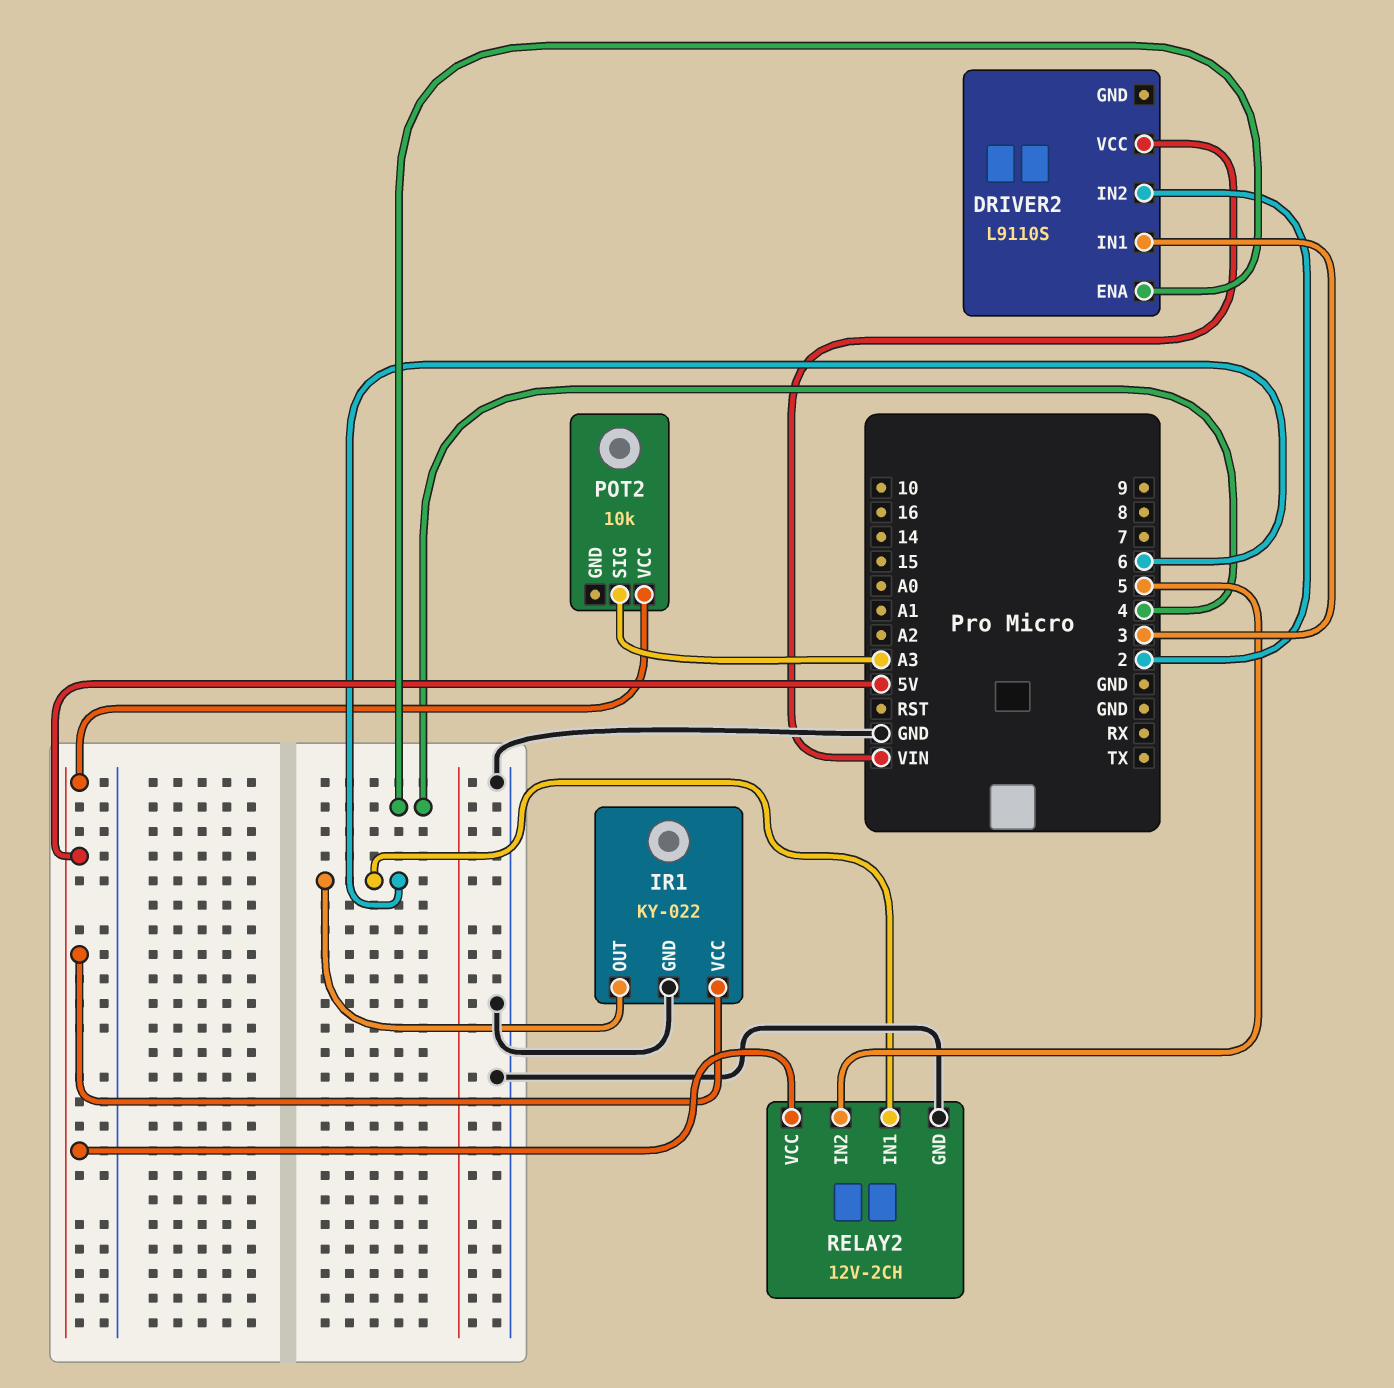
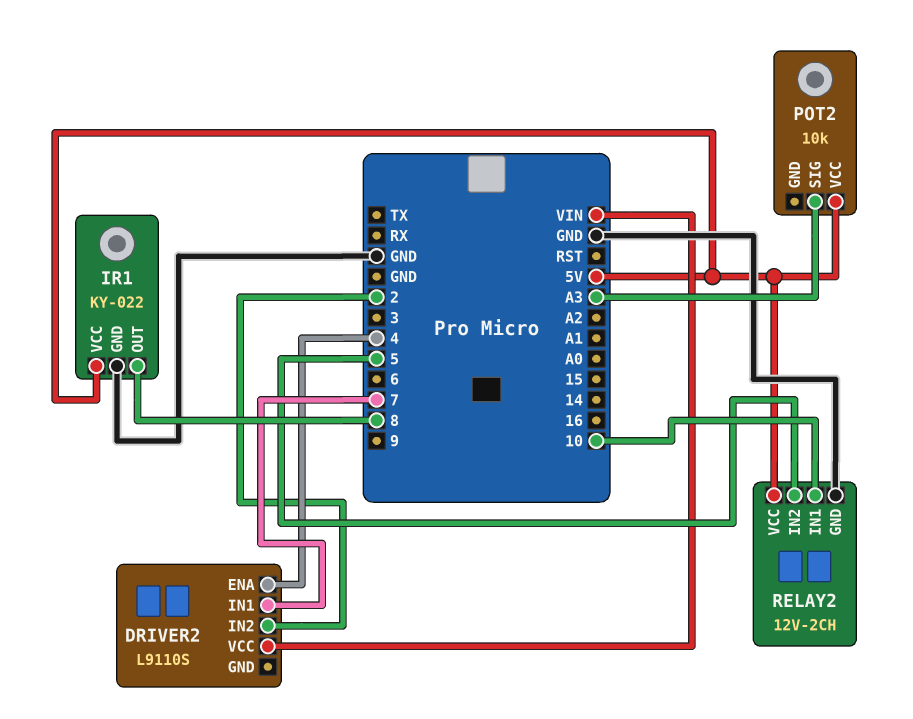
DRIVER2 pin IN1: 3 -> 7
IR1 pin OUT: 6 -> 8
RELAY2 pin IN1: 6 -> 10

